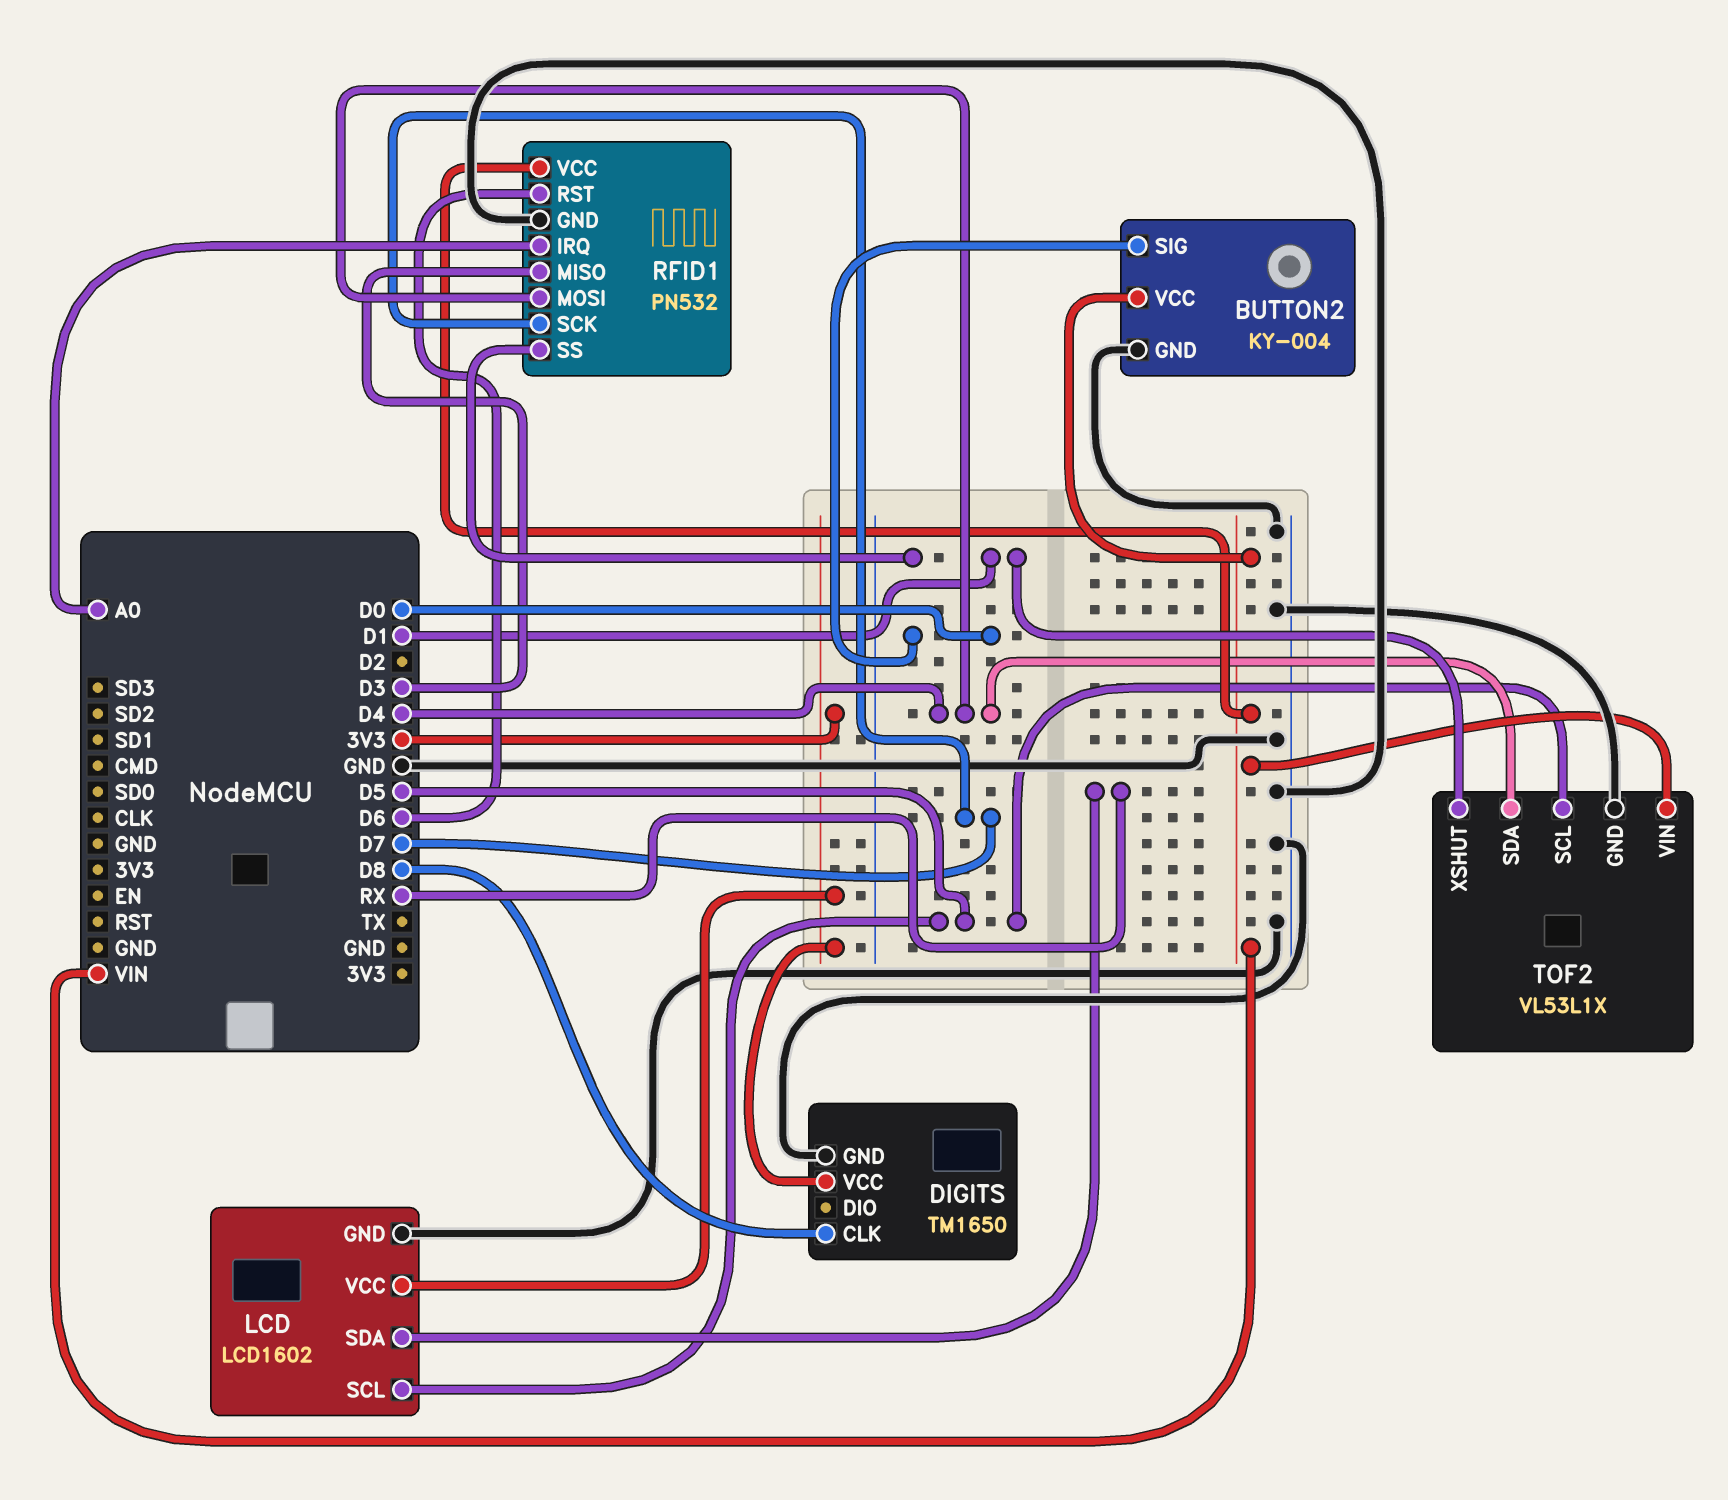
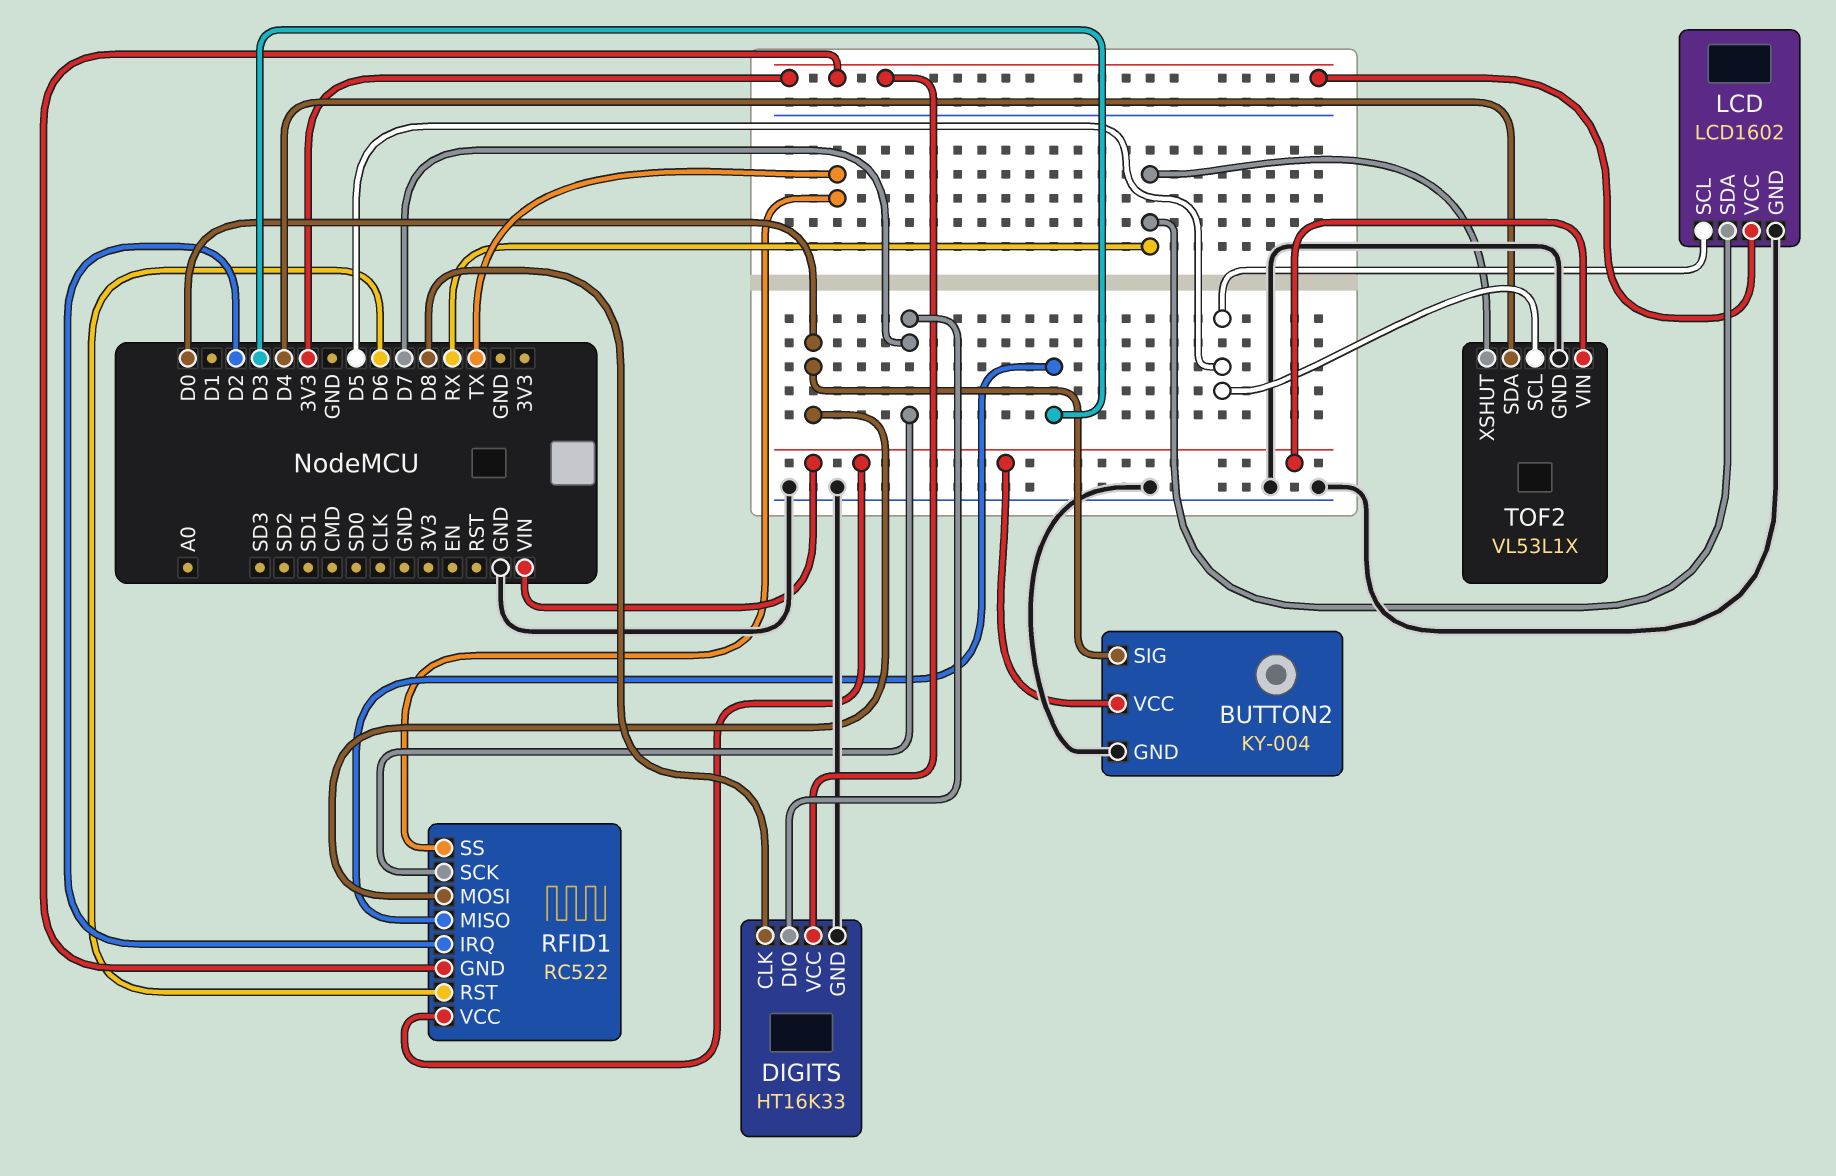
DIGITS: TM1650 -> HT16K33
DIGITS pin DIO: none -> D7
RFID1: PN532 -> RC522
RFID1 pin GND: GND -> 3V3
RFID1 pin IRQ: A0 -> D2
RFID1 pin MOSI: D4 -> D0
RFID1 pin SS: D1 -> TX
TOF2 pin XSHUT: D1 -> RX

